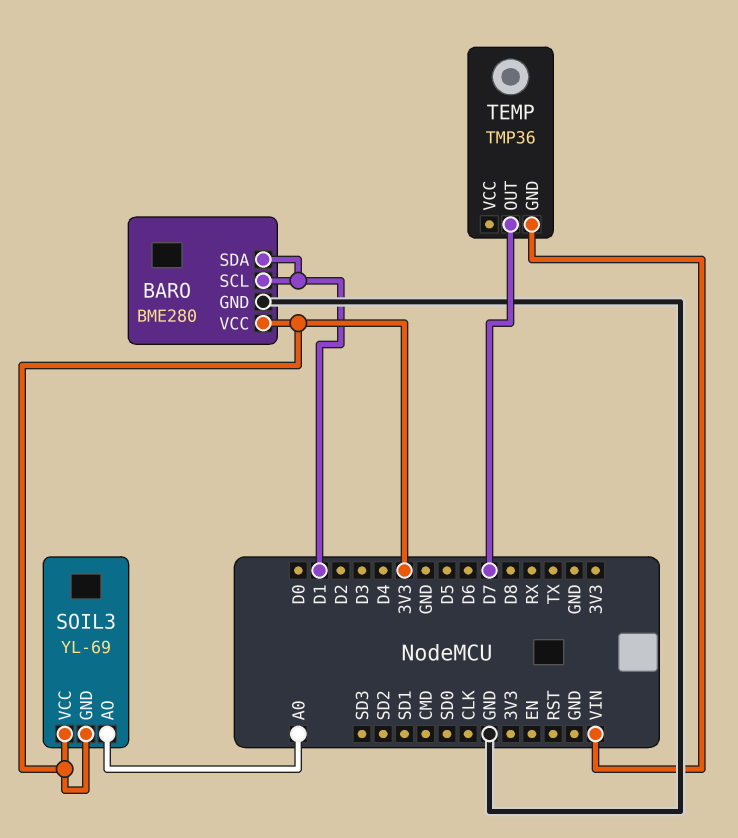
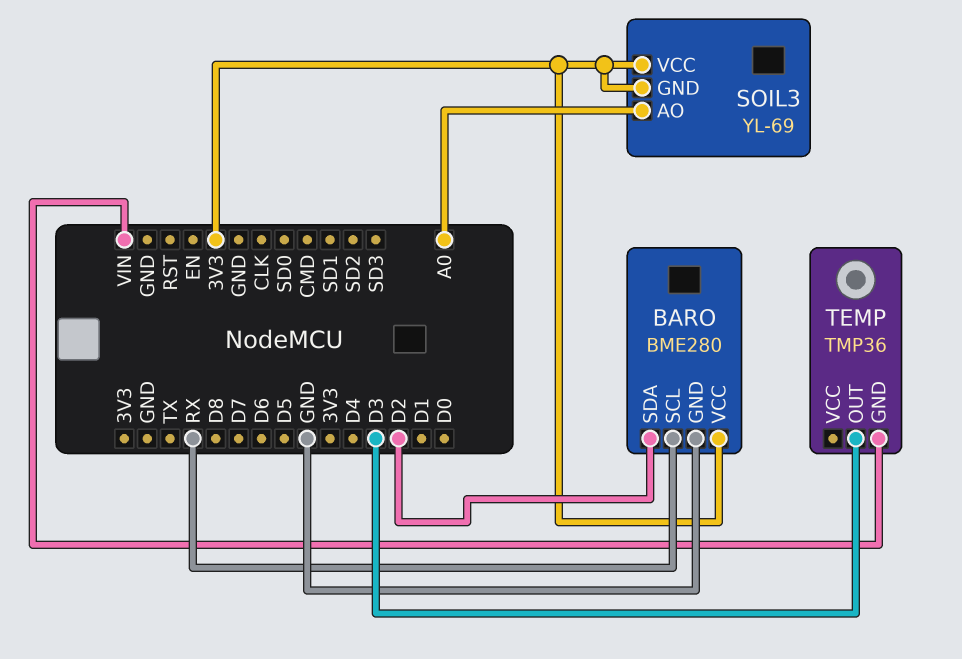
BARO pin SCL: D1 -> RX
BARO pin SDA: D1 -> D2
TEMP pin OUT: D7 -> D3

